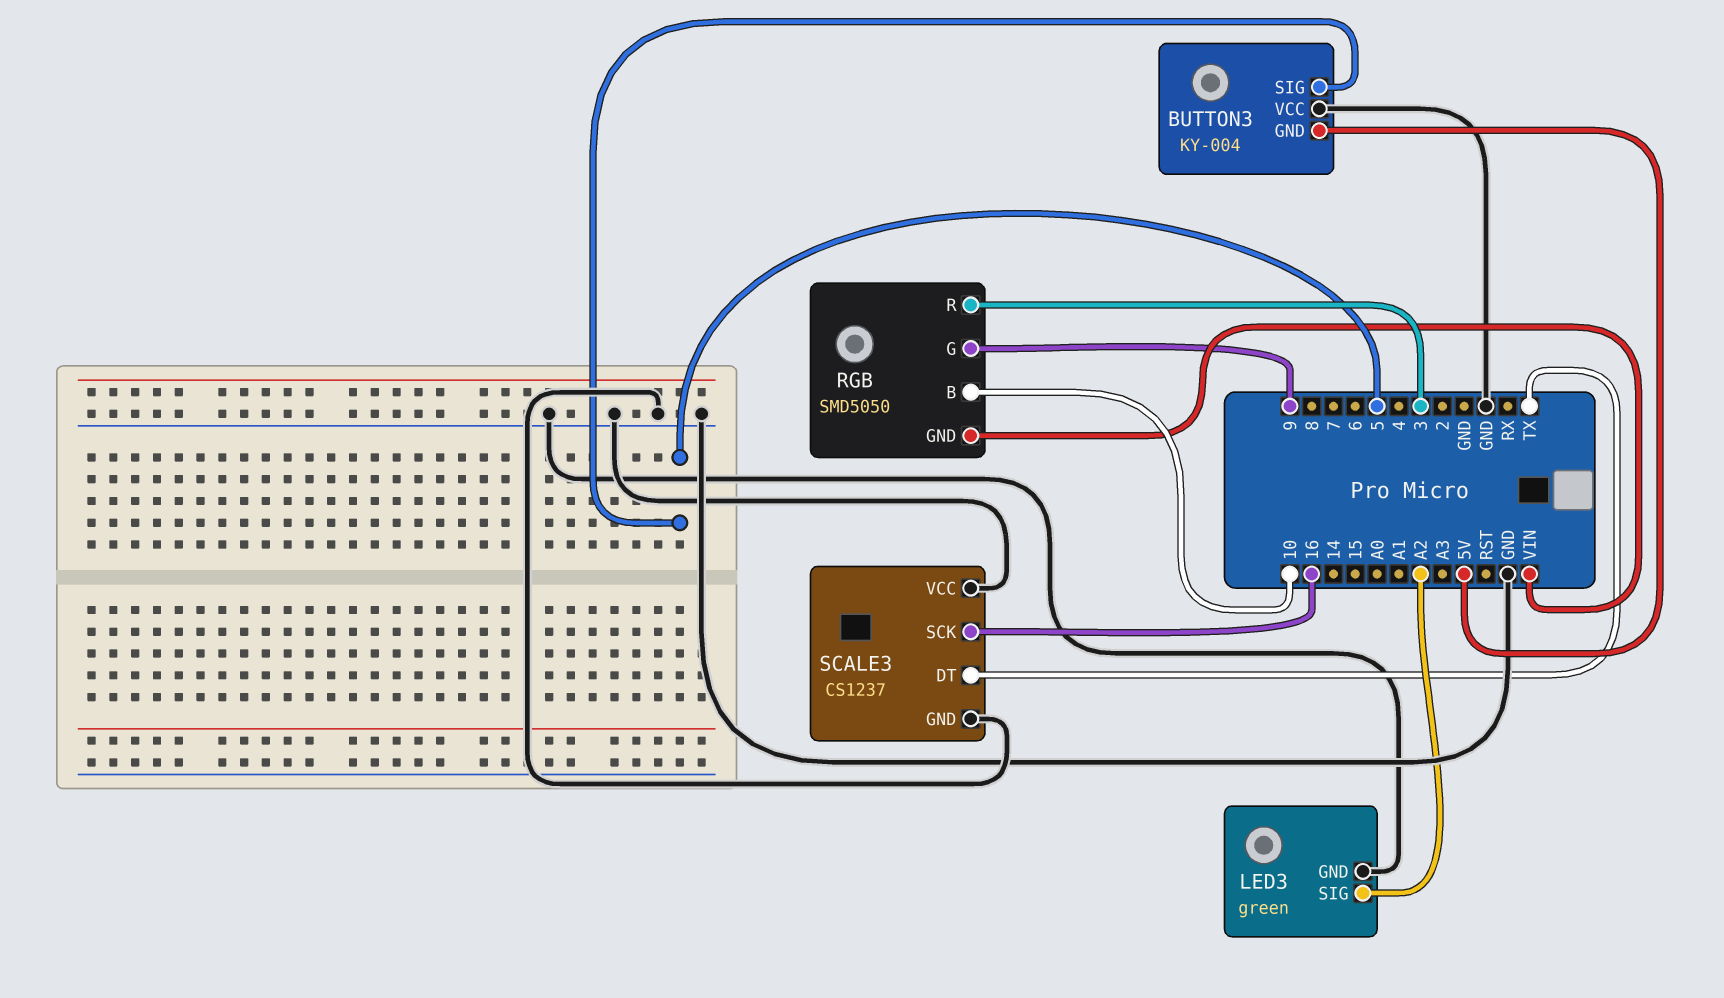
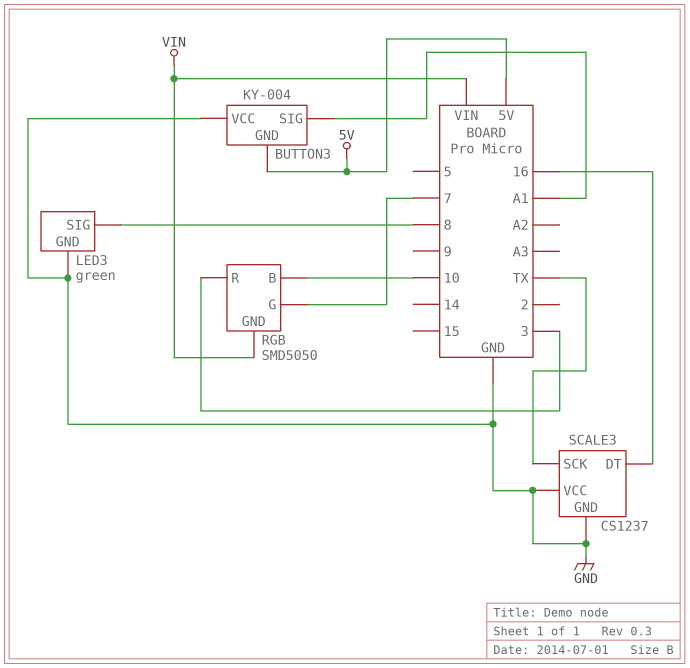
BUTTON3 pin SIG: 5 -> A1
LED3 pin SIG: A2 -> 8
RGB pin G: 9 -> 7
SCALE3 pin DT: TX -> 16
SCALE3 pin SCK: 16 -> TX

